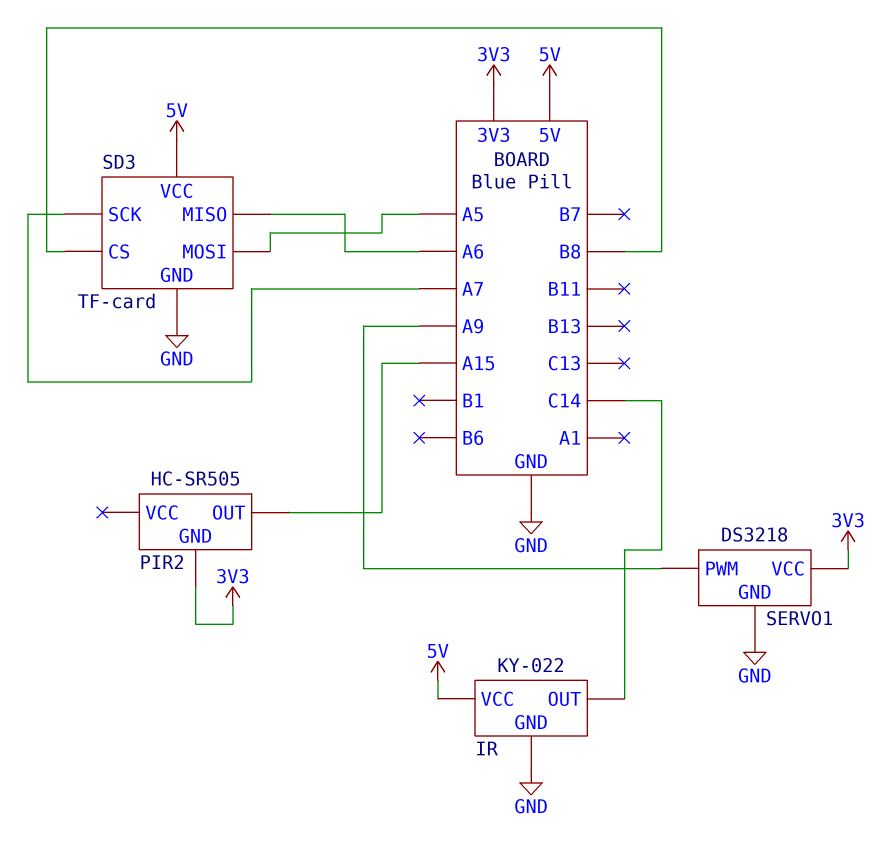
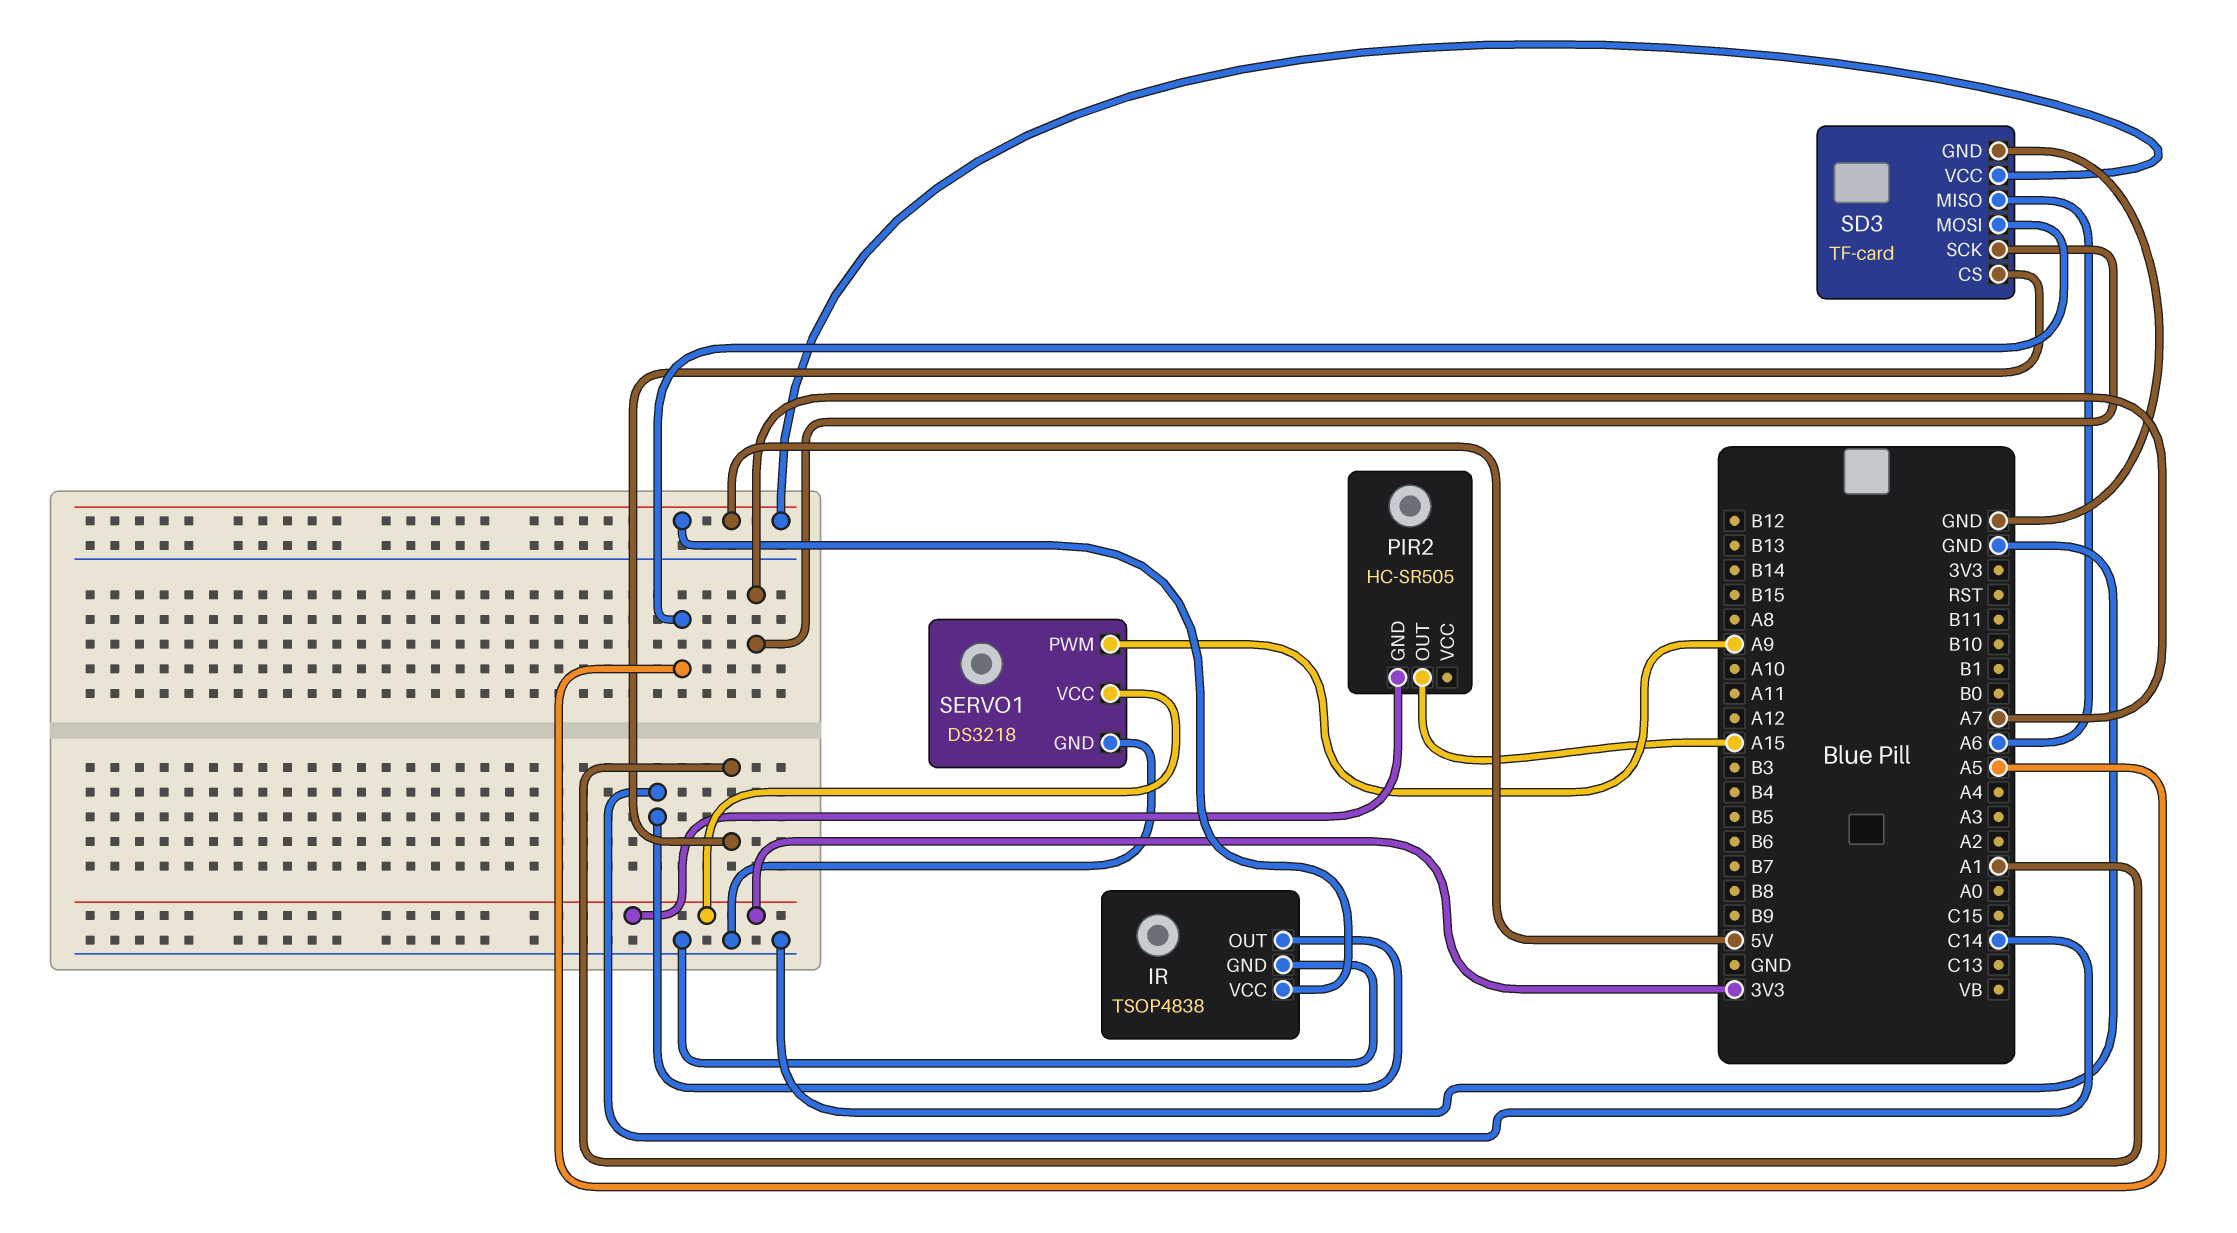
IR: KY-022 -> TSOP4838
SD3 pin CS: B8 -> A1

